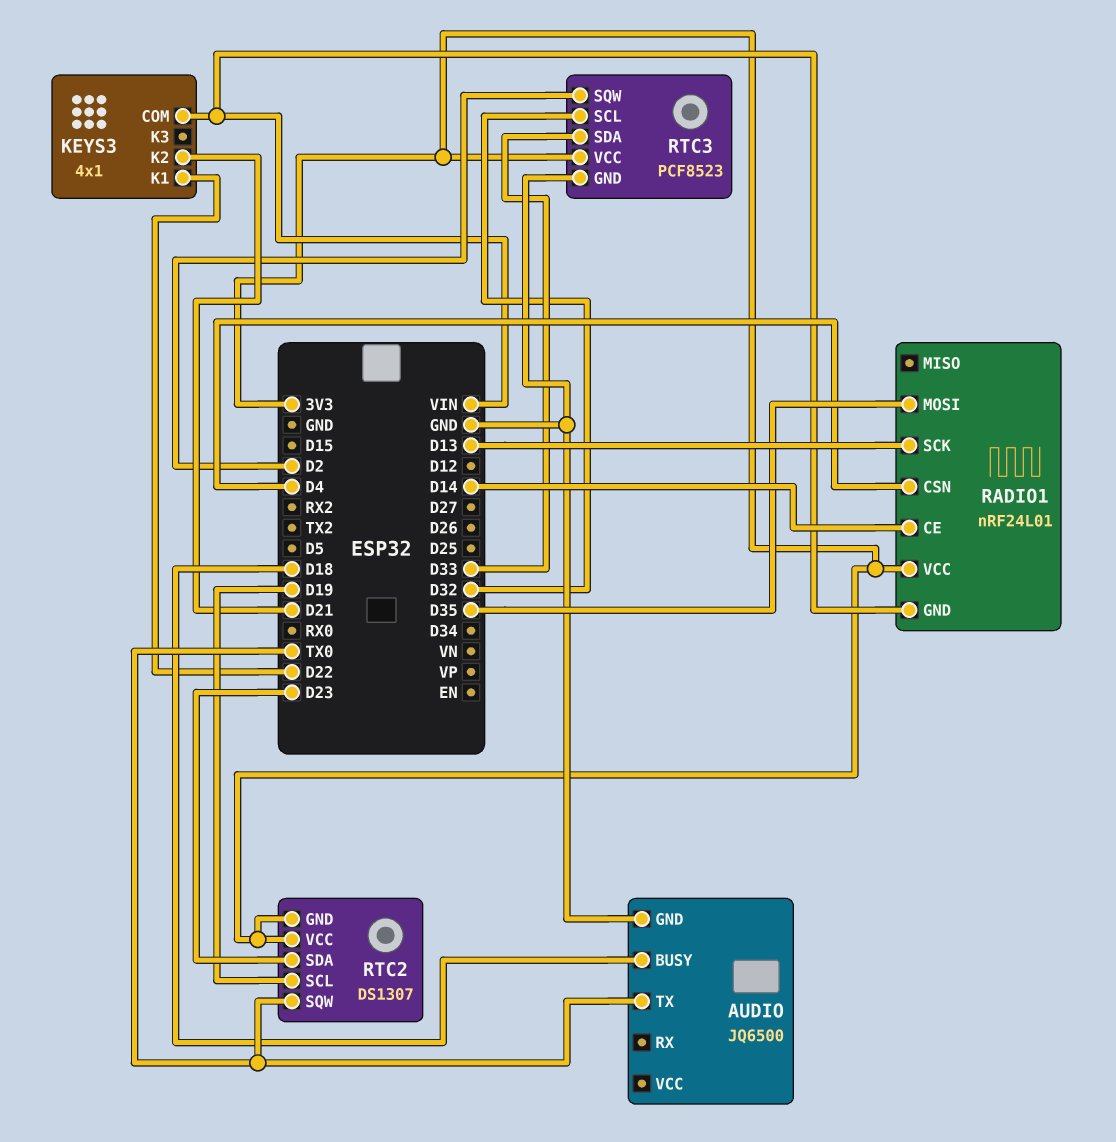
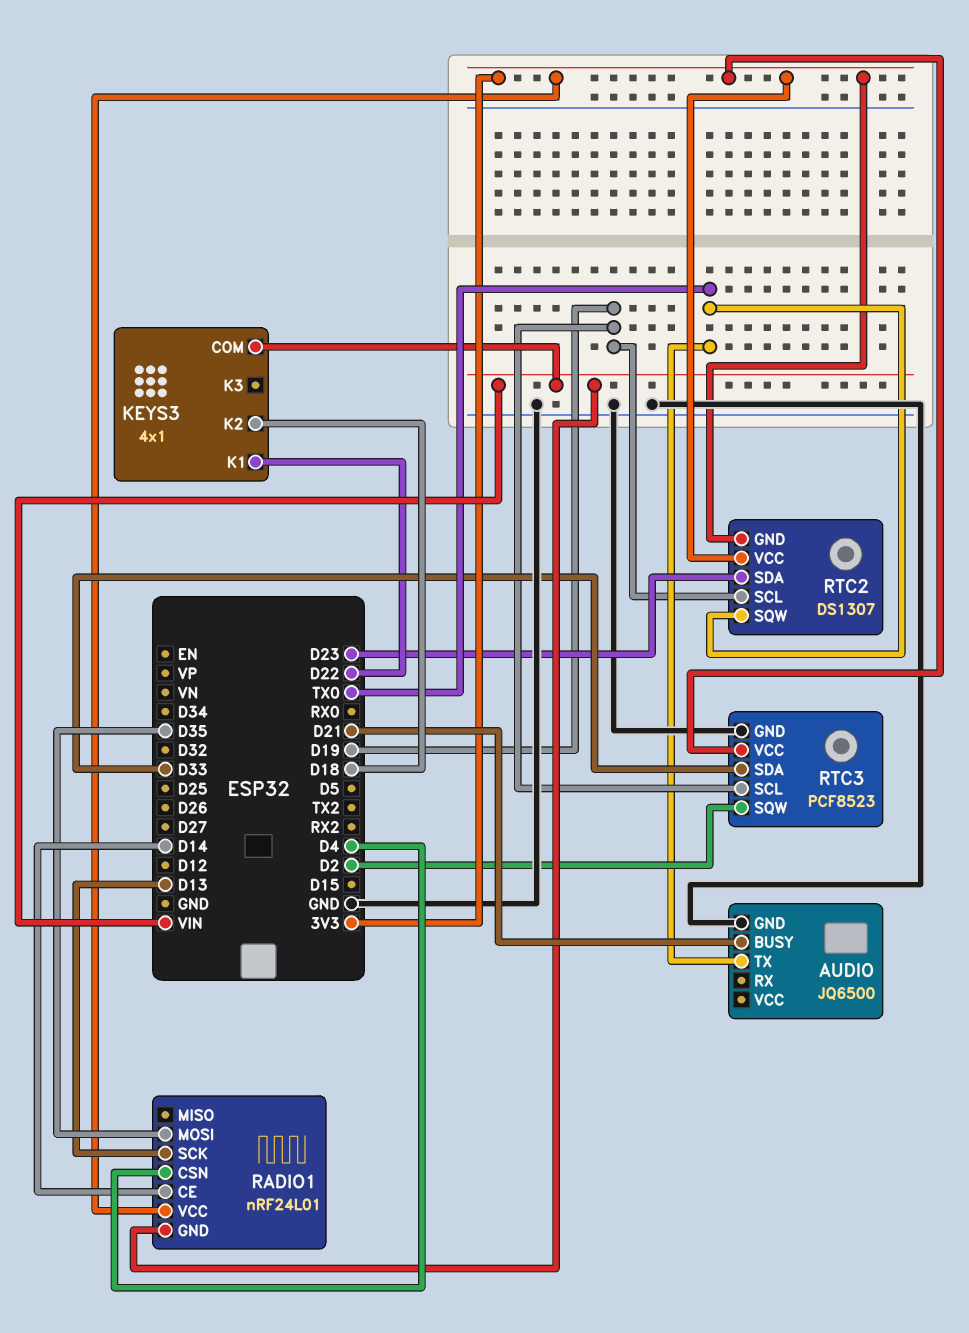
AUDIO pin BUSY: D18 -> D21
KEYS3 pin K2: D21 -> D18
RTC3 pin SCL: D32 -> D19

